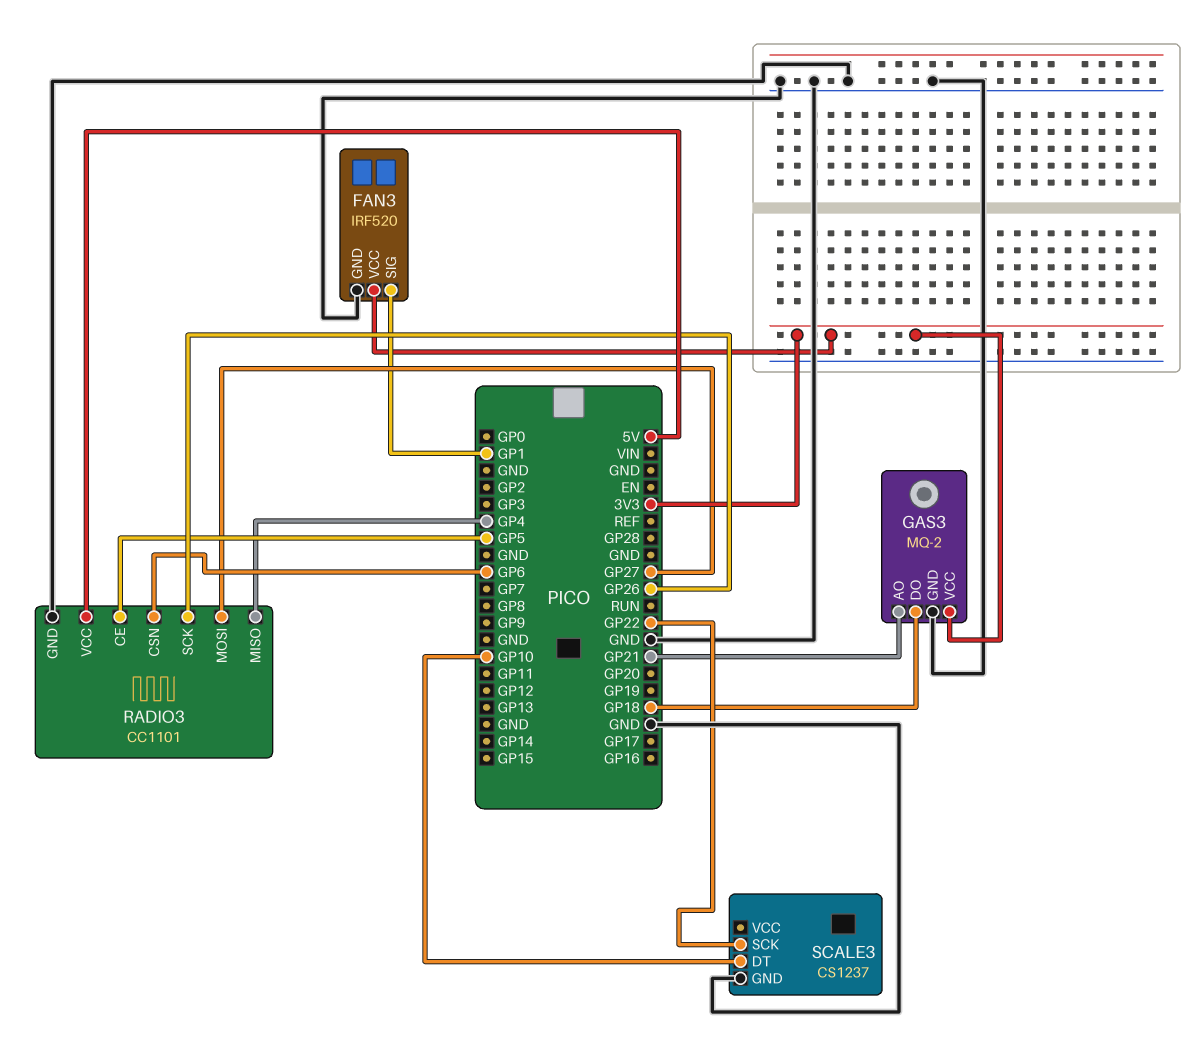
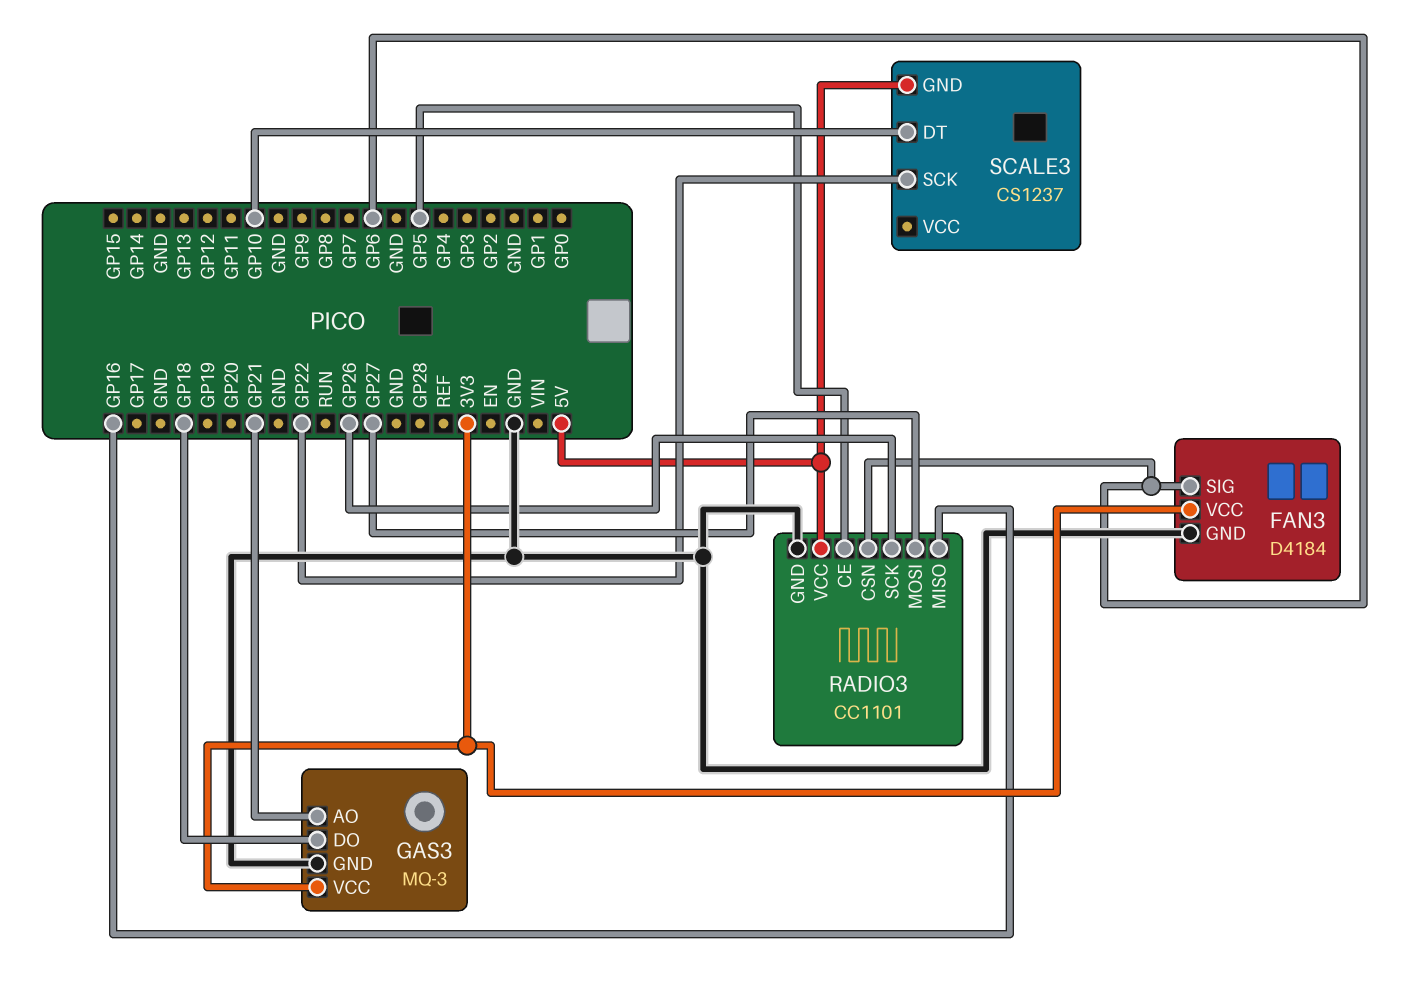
FAN3: IRF520 -> D4184
FAN3 pin SIG: GP1 -> GP6
GAS3: MQ-2 -> MQ-3
RADIO3 pin MISO: GP4 -> GP16
SCALE3 pin GND: GND -> 5V

